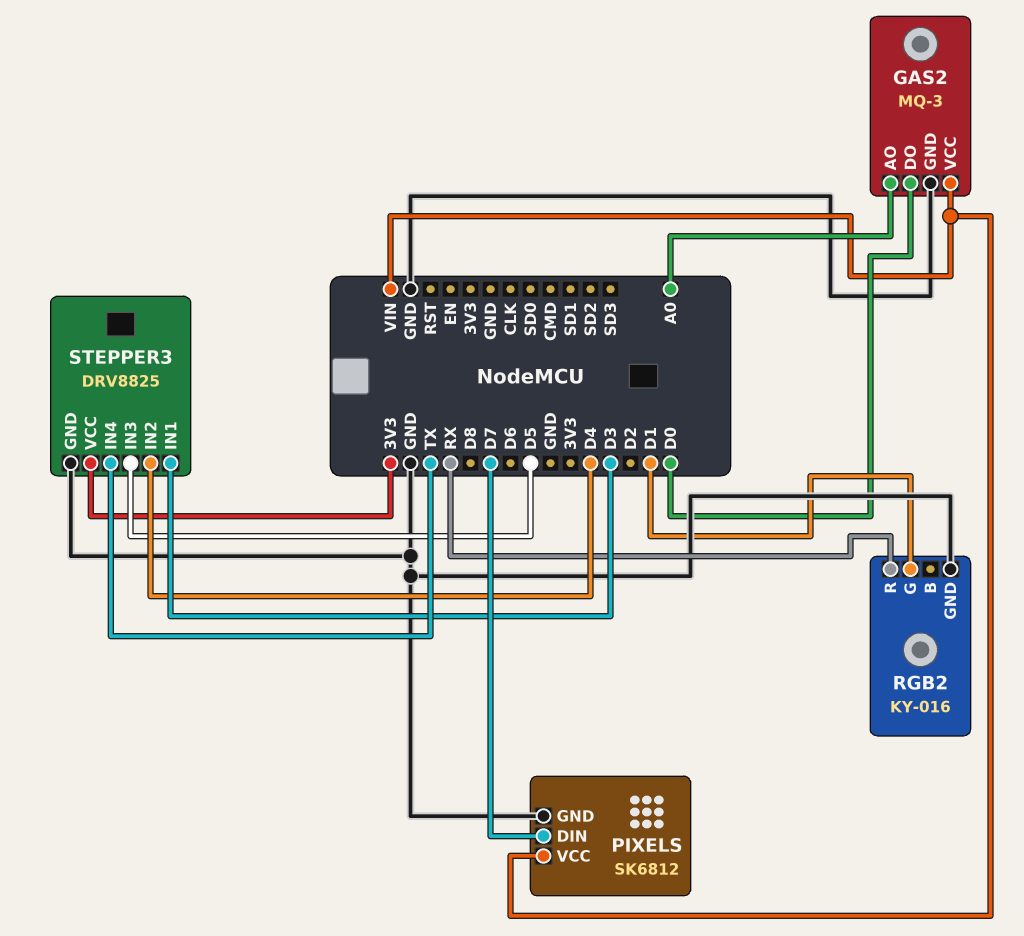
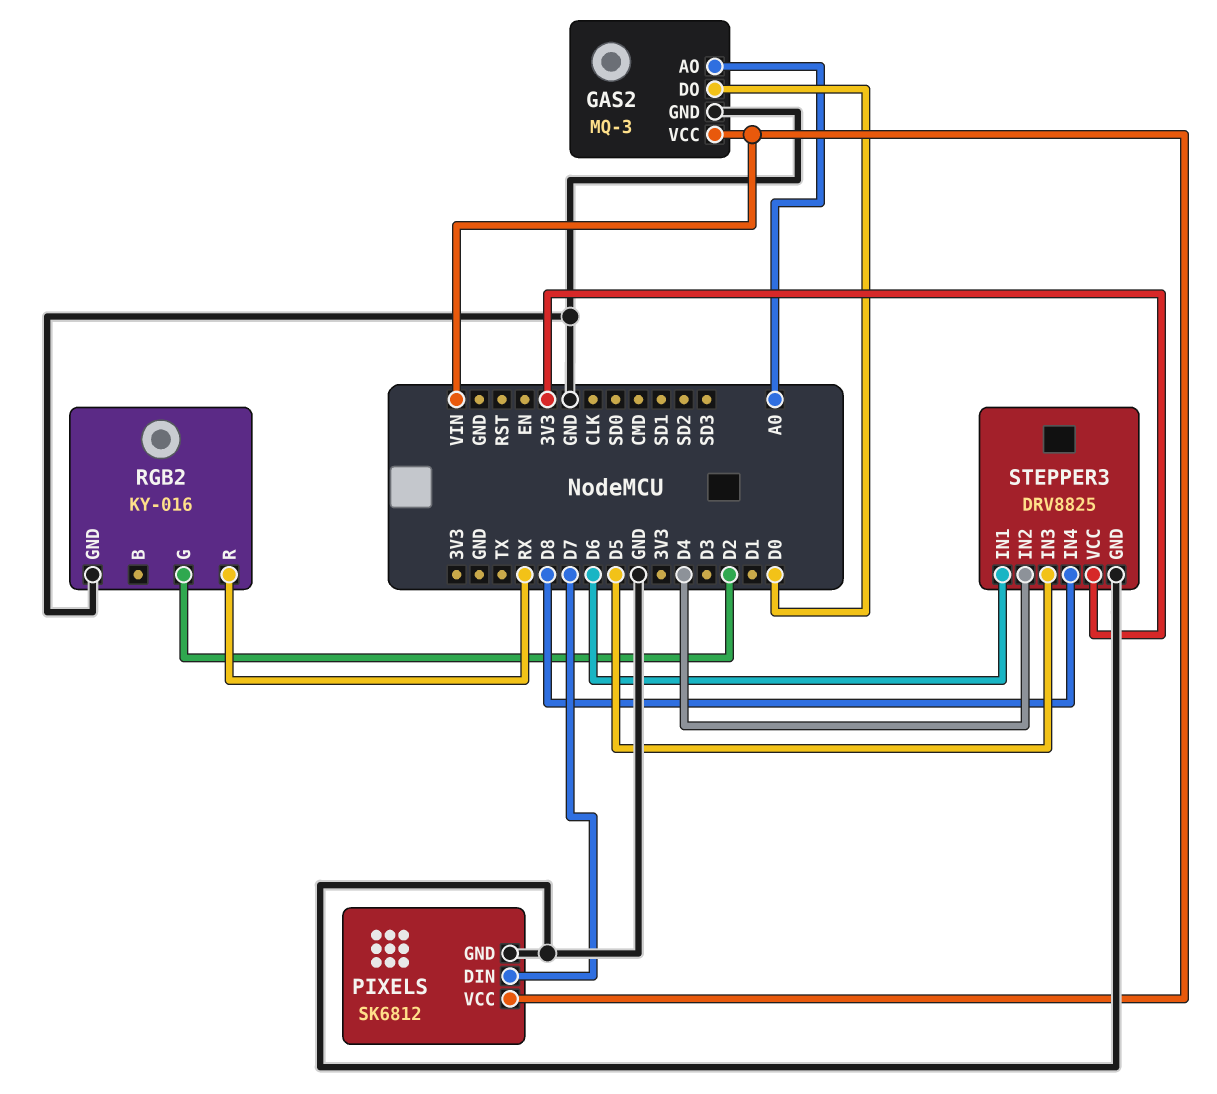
RGB2 pin G: D1 -> D2
STEPPER3 pin IN1: D3 -> D6
STEPPER3 pin IN4: TX -> D8

